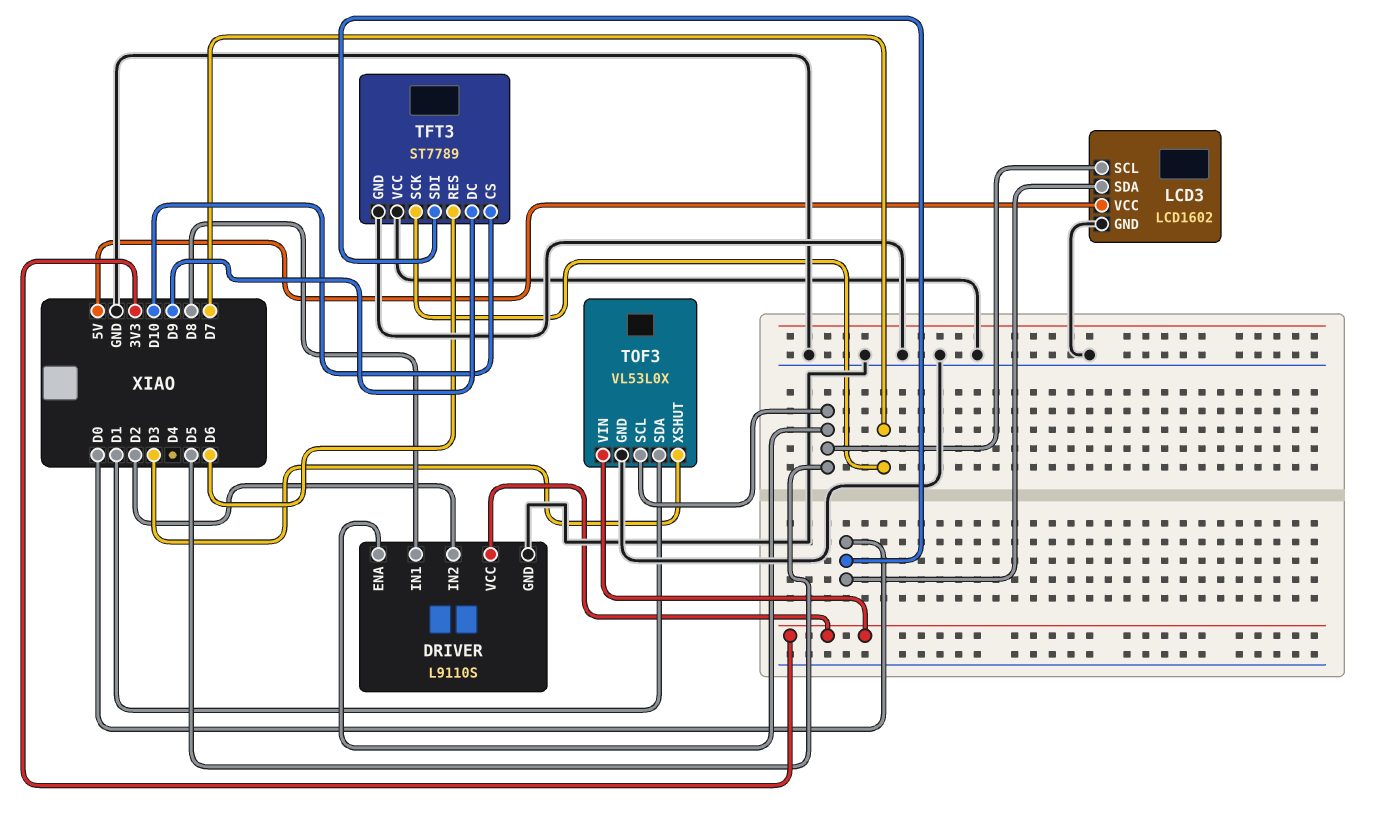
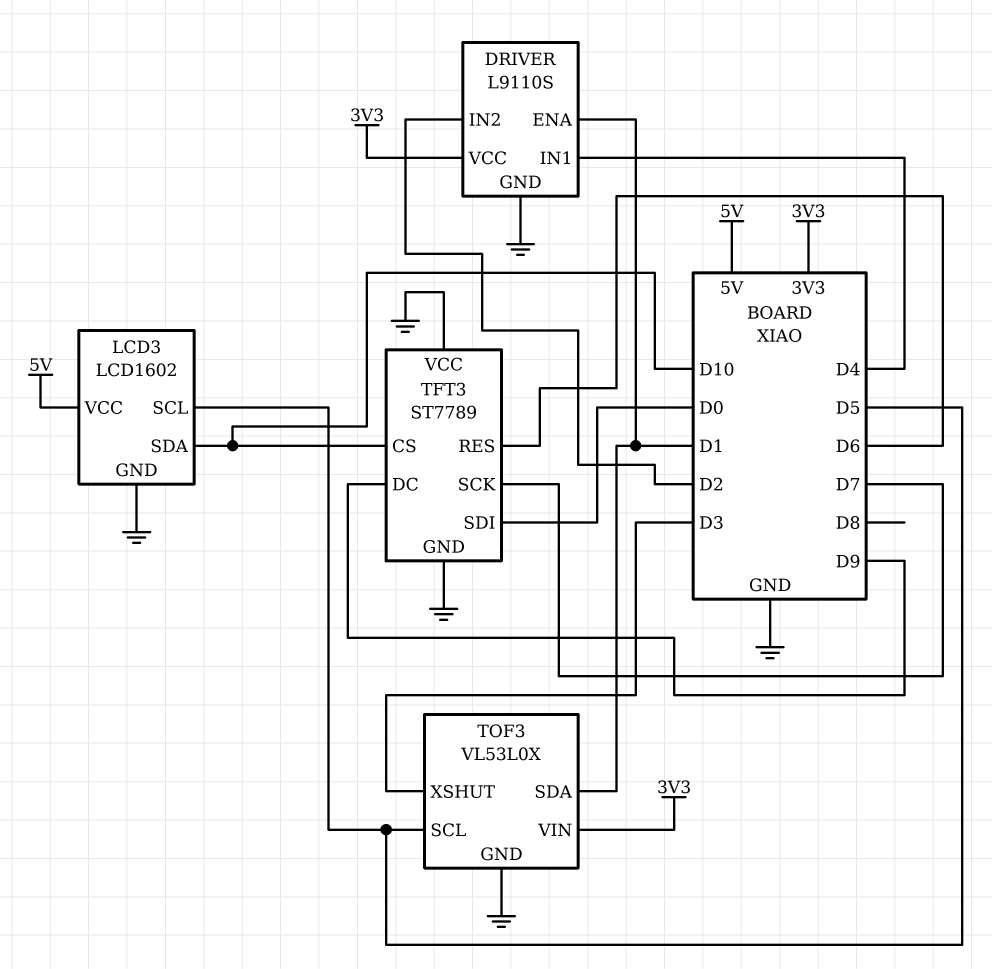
DRIVER pin ENA: D5 -> D1
DRIVER pin IN1: D8 -> D4
LCD3 pin SDA: D0 -> D10

